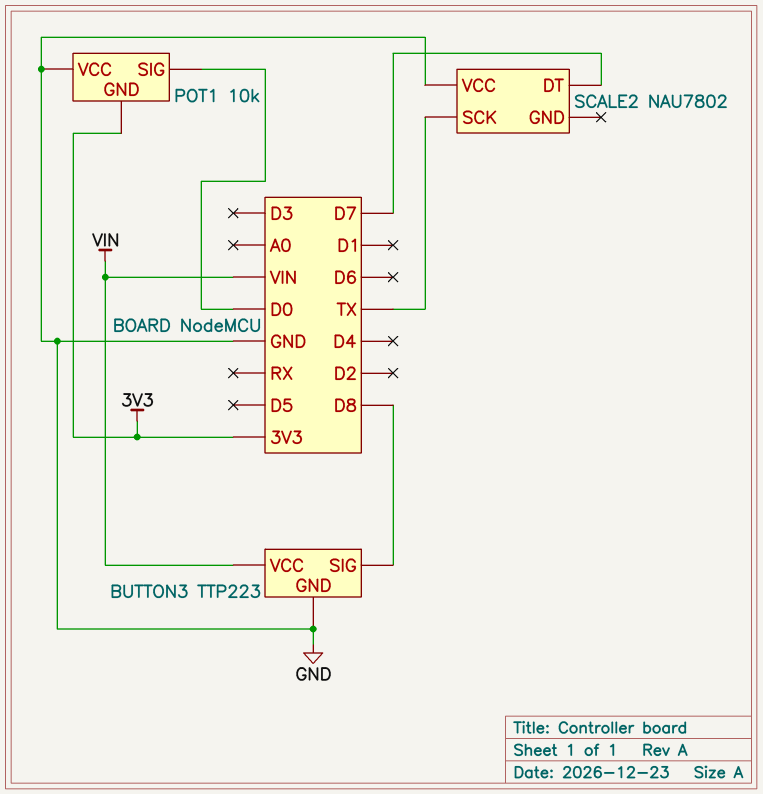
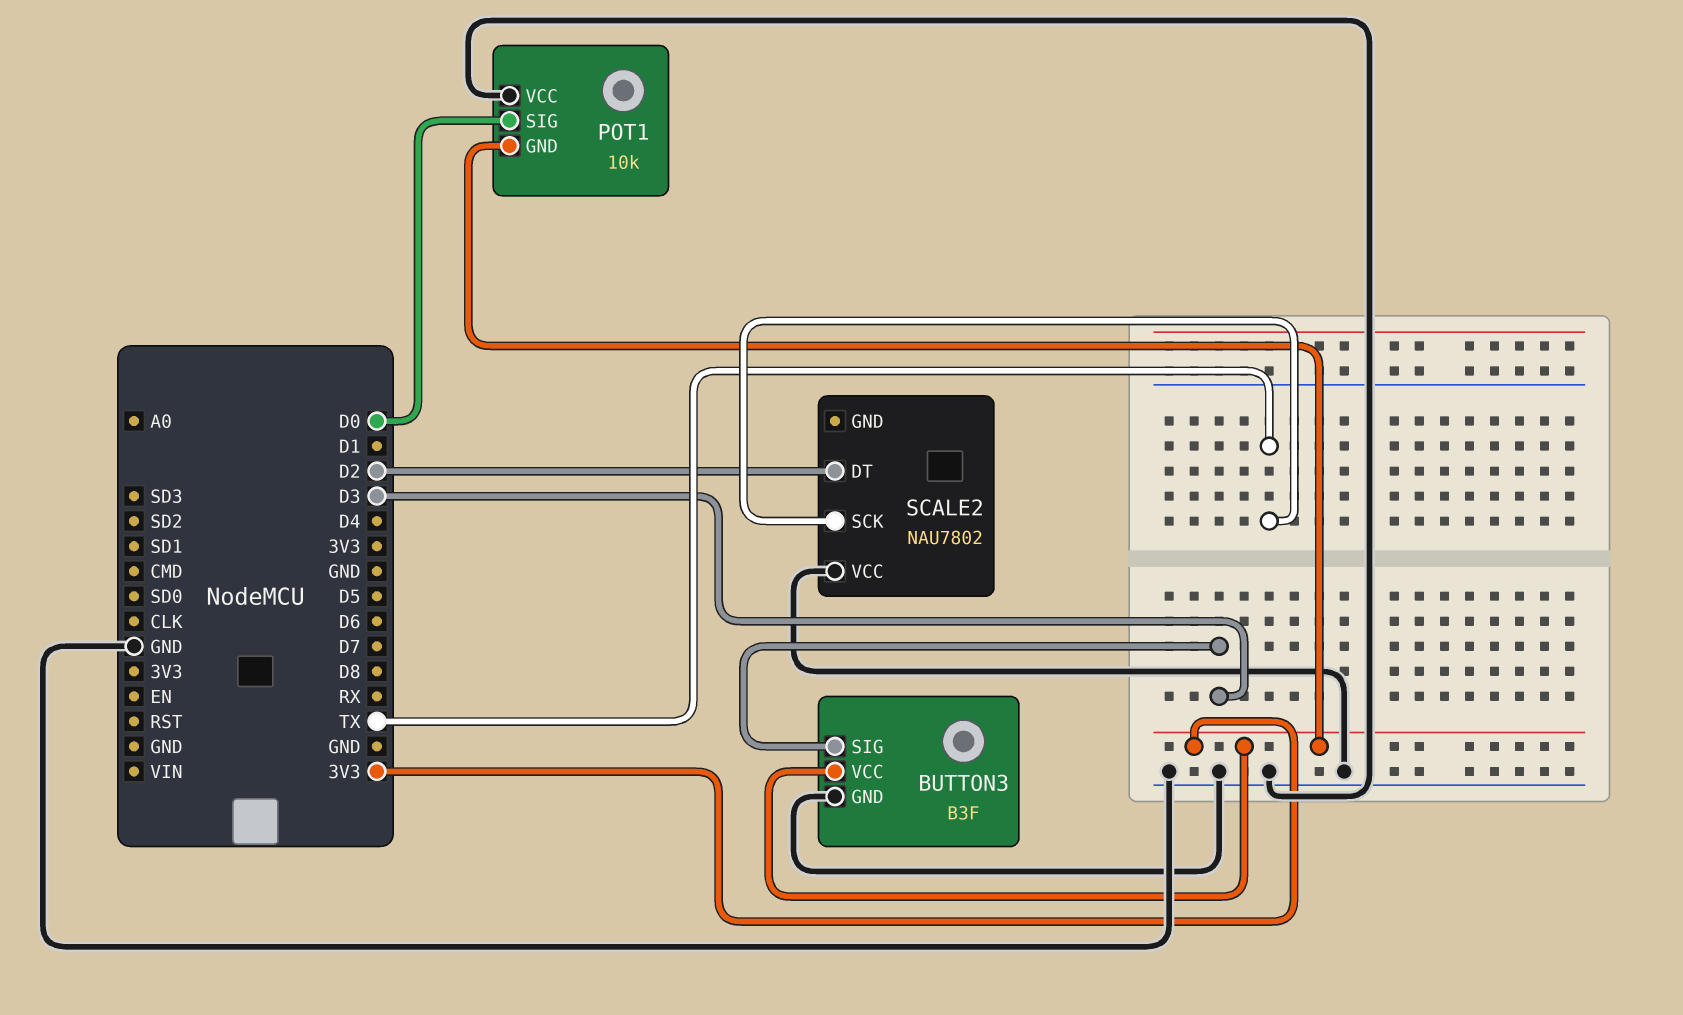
BUTTON3: TTP223 -> B3F
BUTTON3 pin SIG: D8 -> D3
BUTTON3 pin VCC: VIN -> 3V3
SCALE2 pin DT: D7 -> D2

